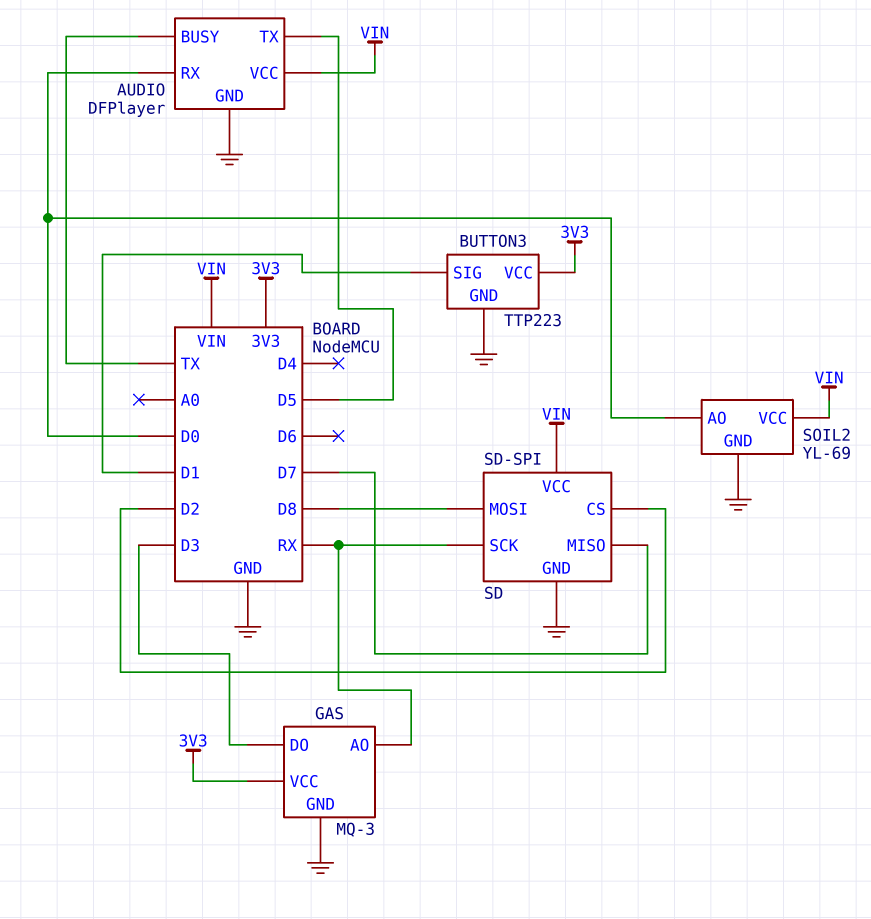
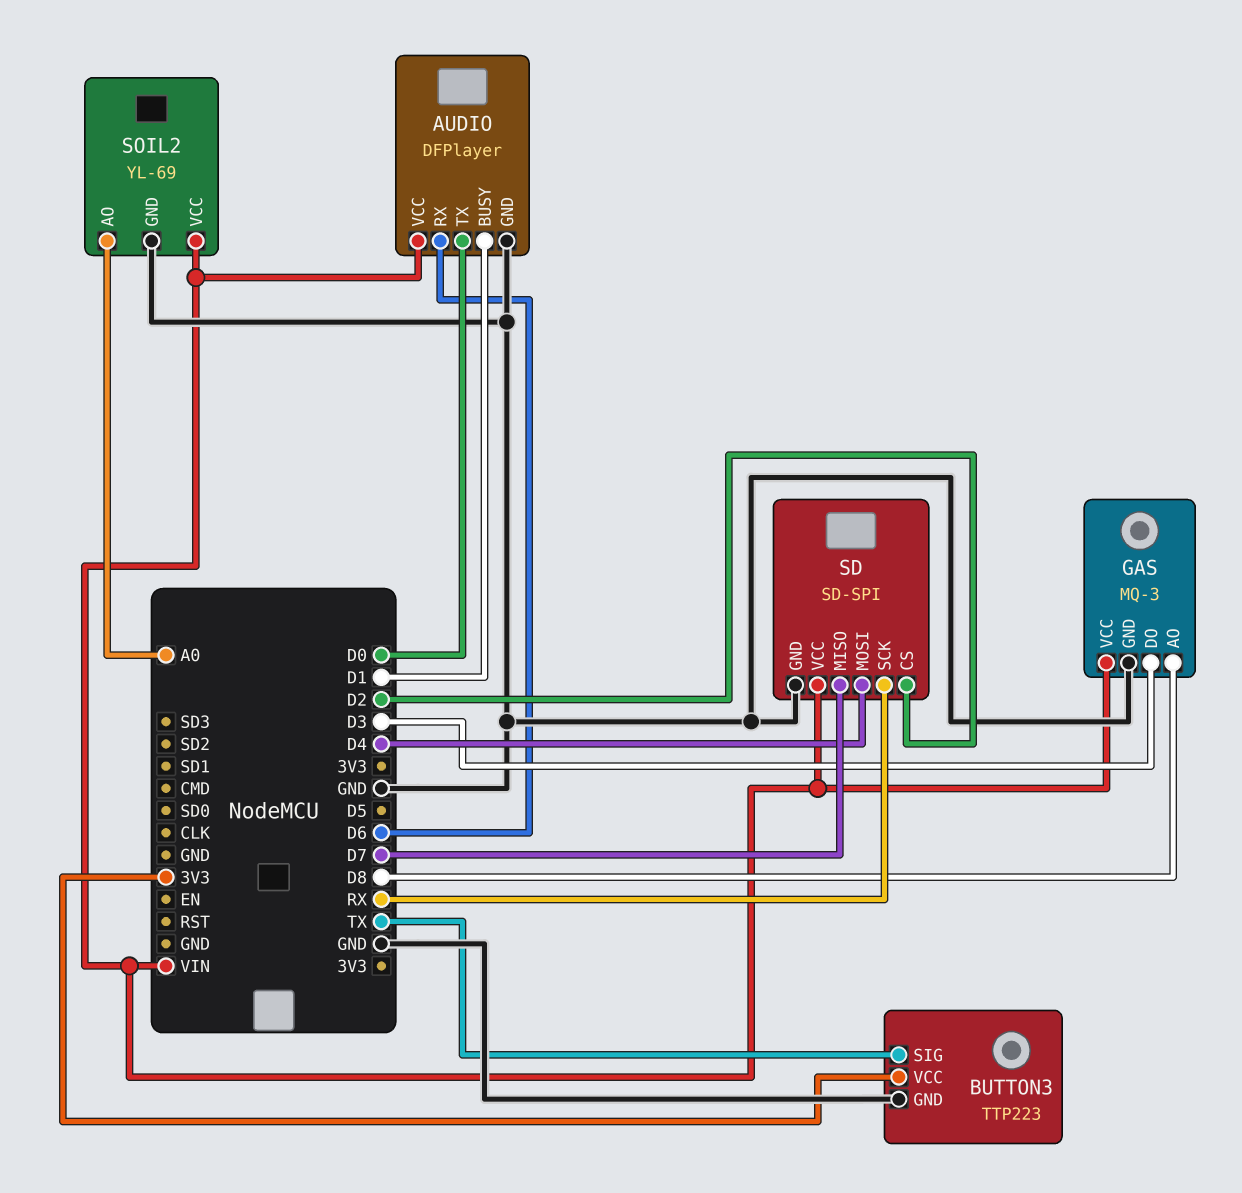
AUDIO pin BUSY: TX -> D1
AUDIO pin RX: D0 -> D6
AUDIO pin TX: D5 -> D0
BUTTON3 pin SIG: D1 -> TX
GAS pin AO: RX -> D8
GAS pin VCC: 3V3 -> VIN
SD pin MOSI: D8 -> D4
SOIL2 pin AO: D0 -> A0

